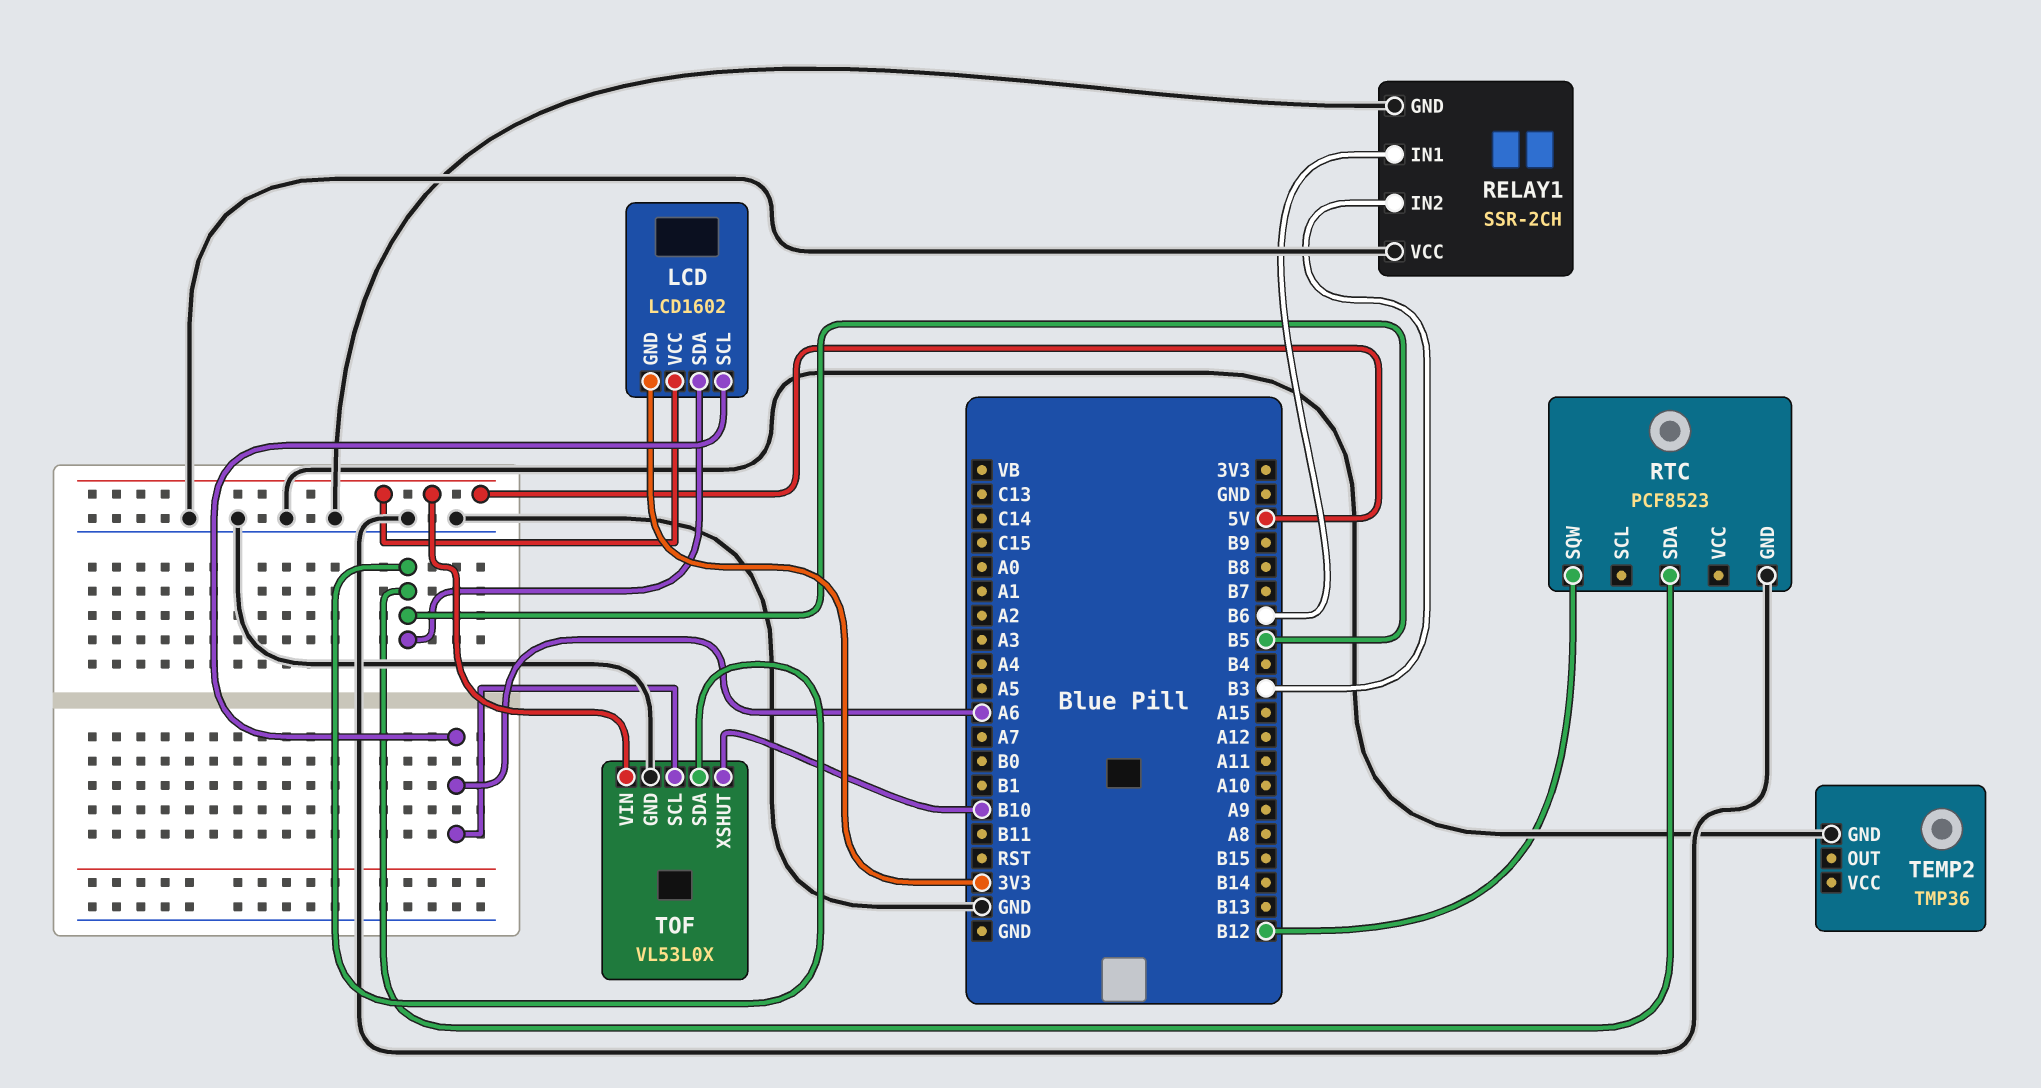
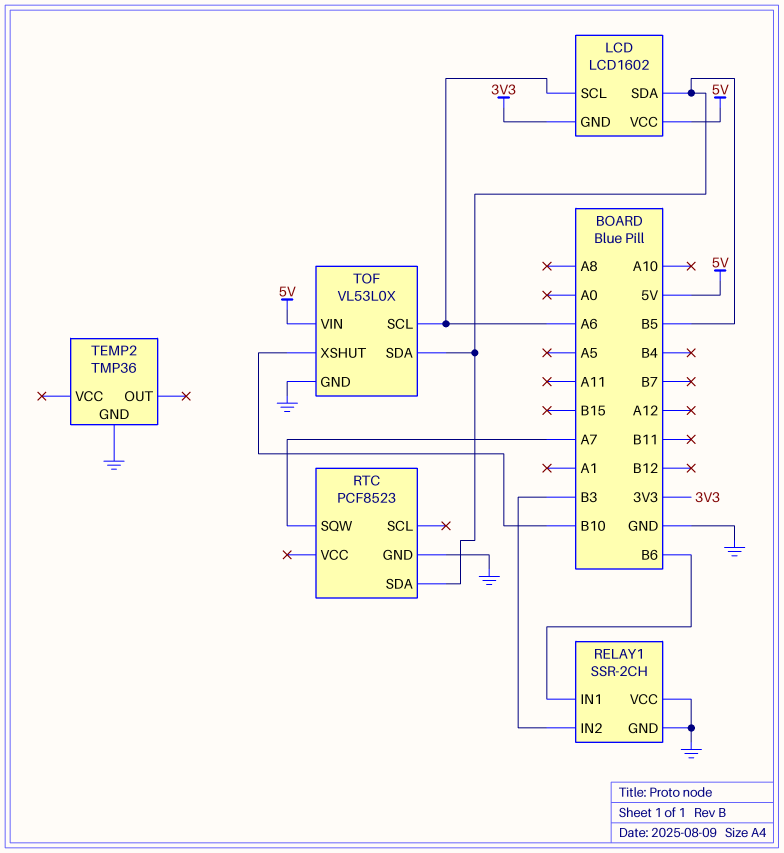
RTC pin SQW: B12 -> A7

